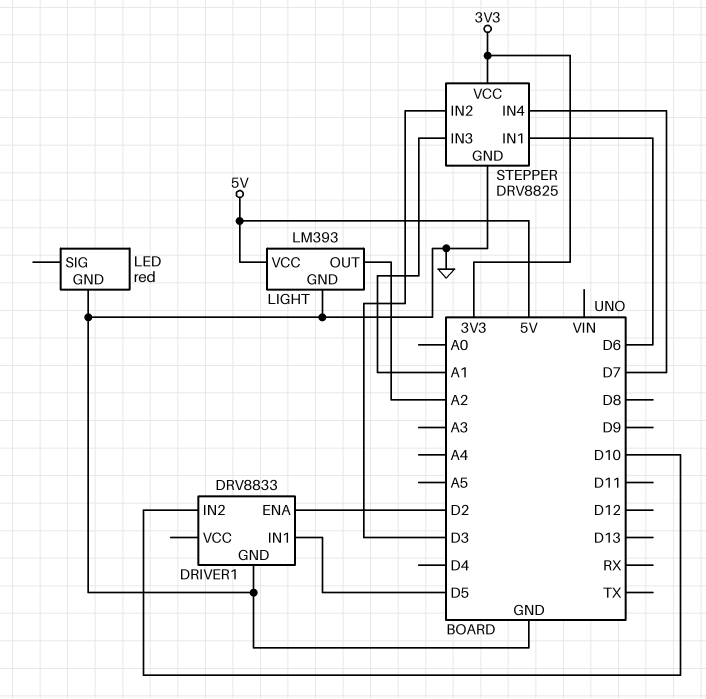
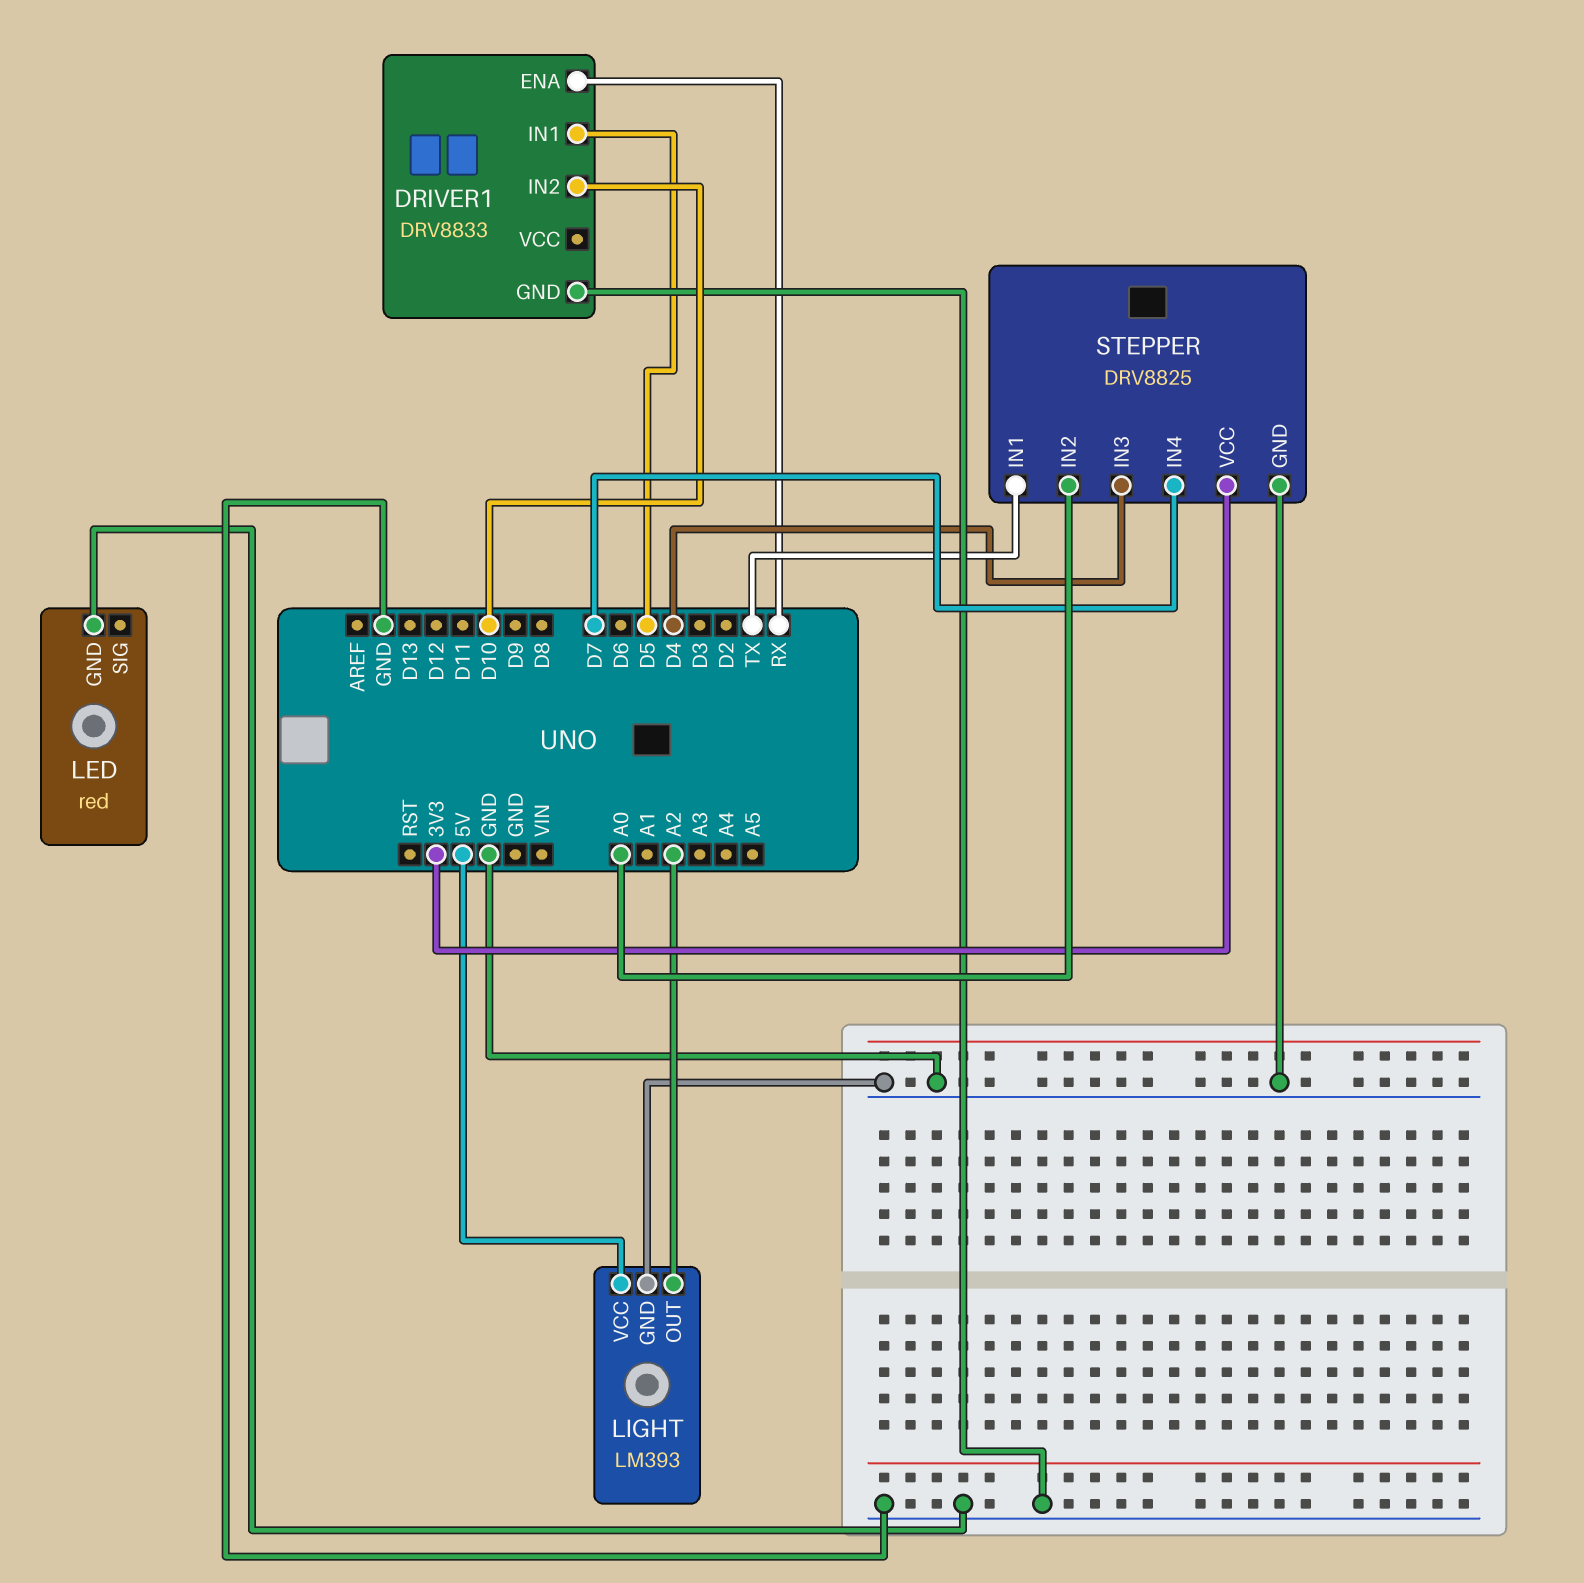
DRIVER1 pin ENA: D2 -> RX
STEPPER pin IN1: D6 -> TX
STEPPER pin IN2: D3 -> A0
STEPPER pin IN3: A1 -> D4

